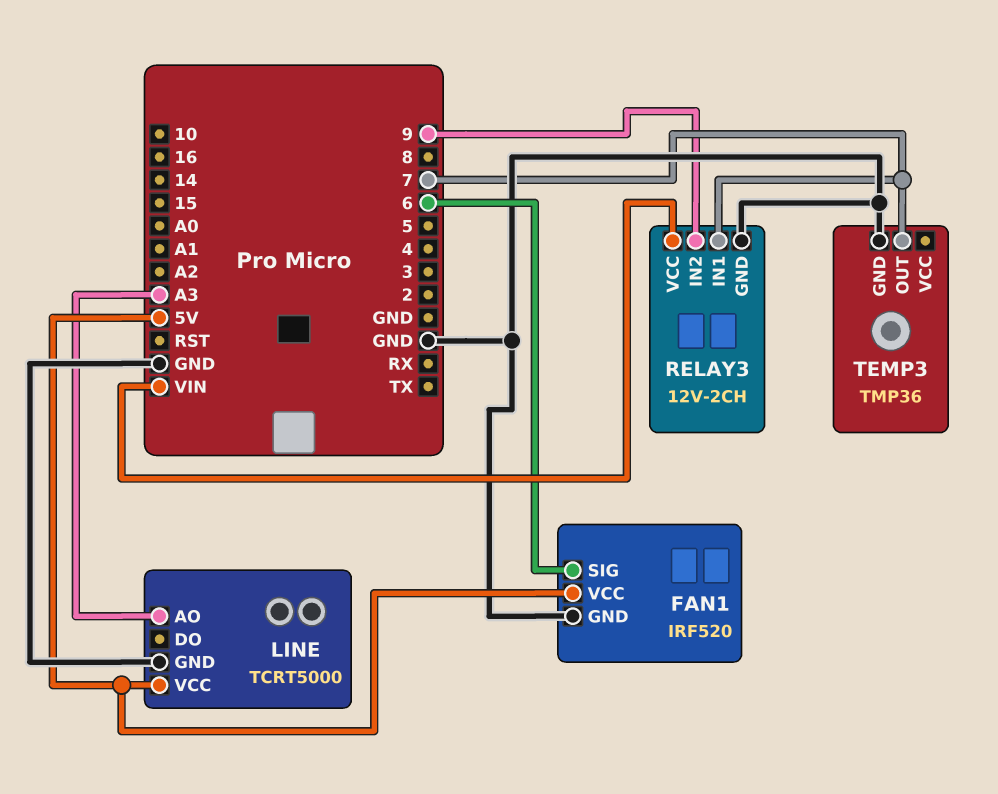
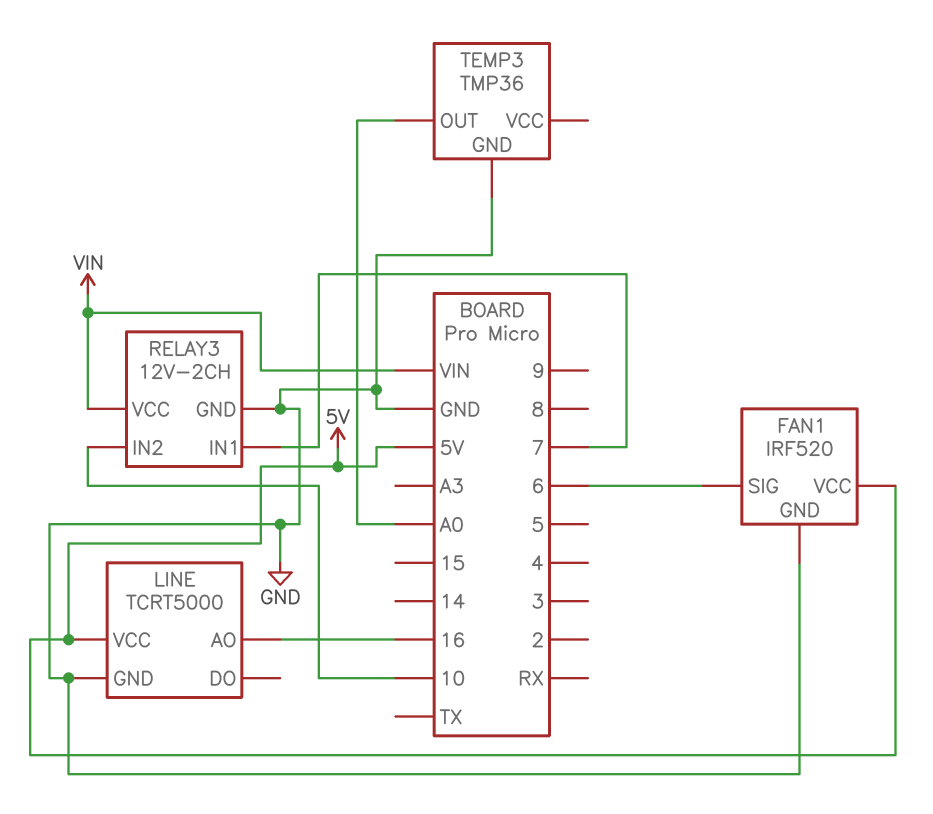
LINE pin AO: A3 -> 16
RELAY3 pin IN2: 9 -> 10
TEMP3 pin OUT: 7 -> A0

